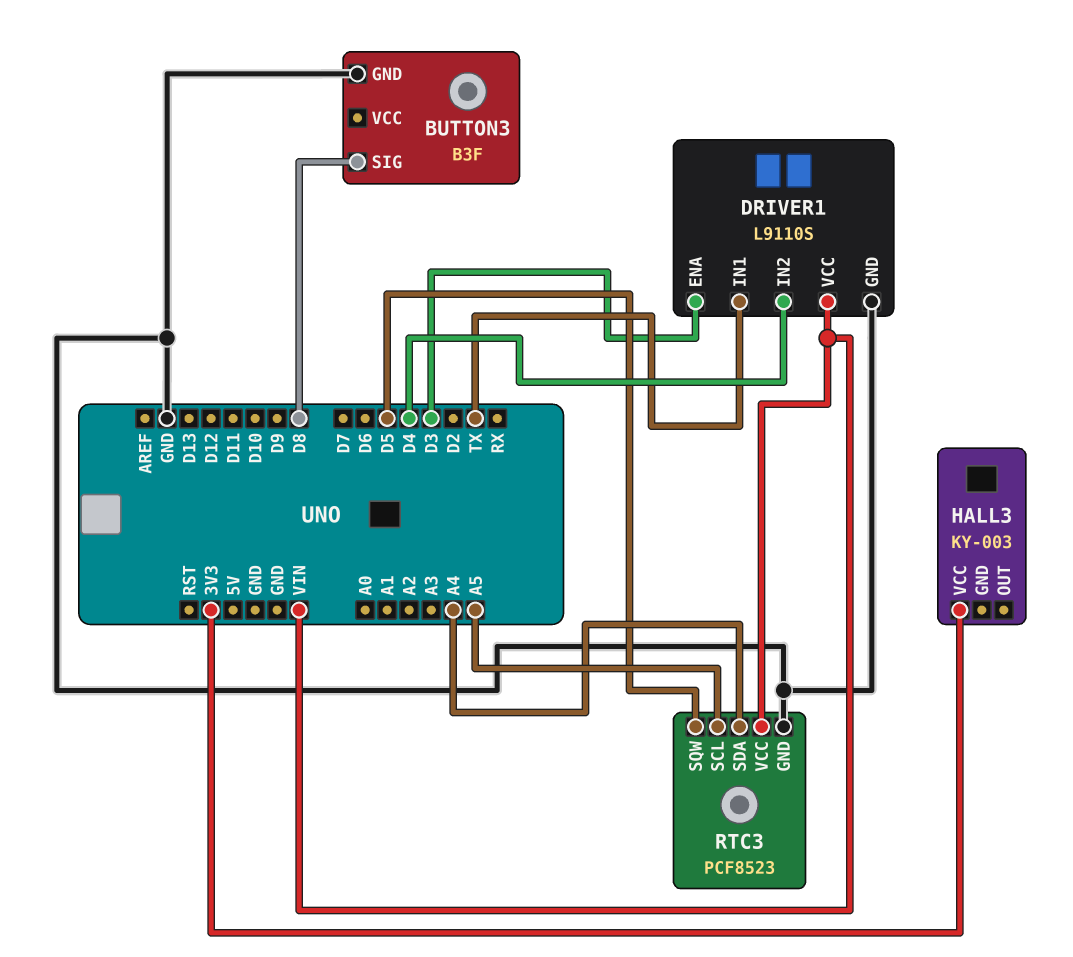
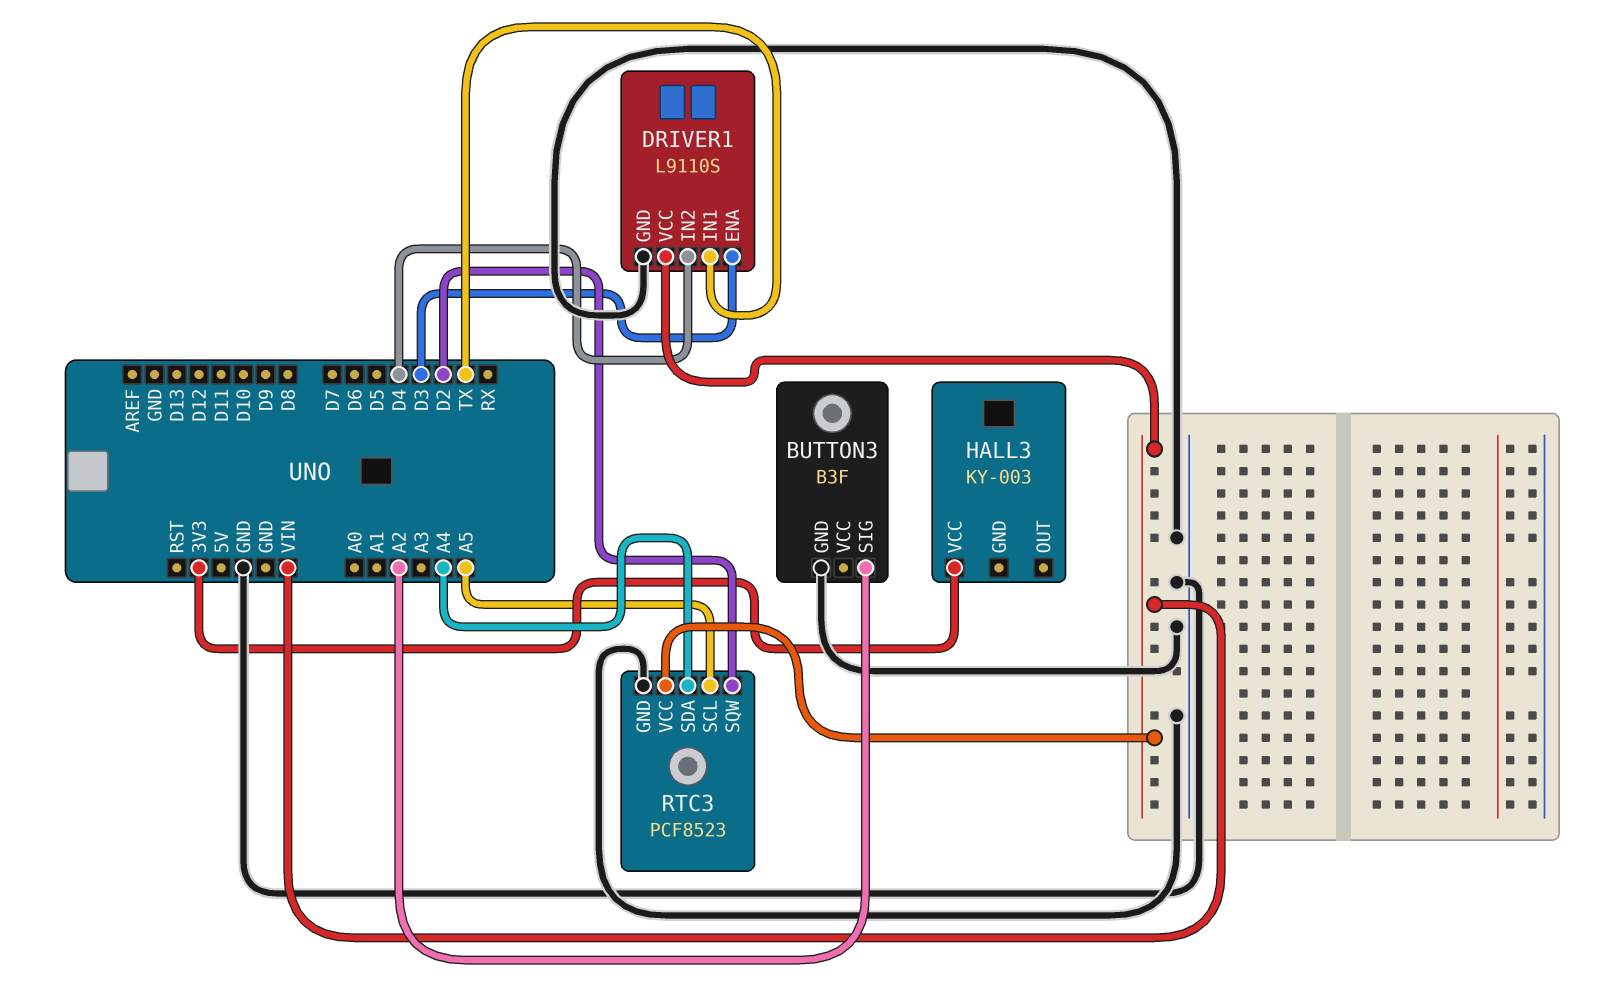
BUTTON3 pin SIG: D8 -> A2
RTC3 pin SQW: D5 -> D2

